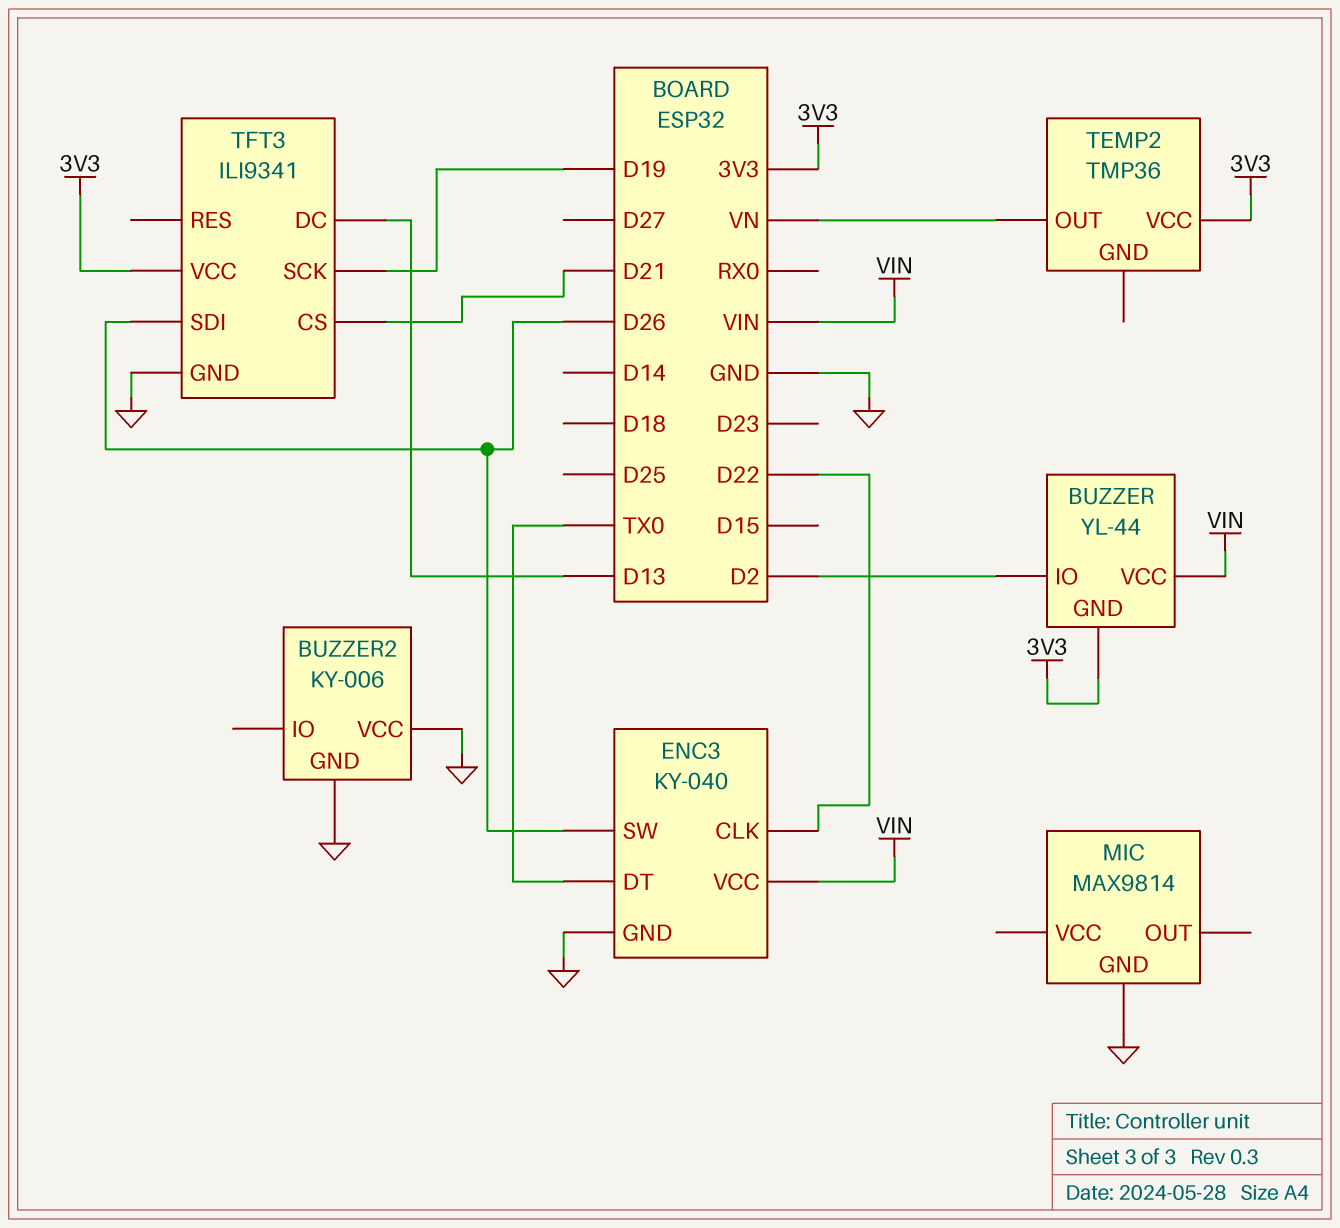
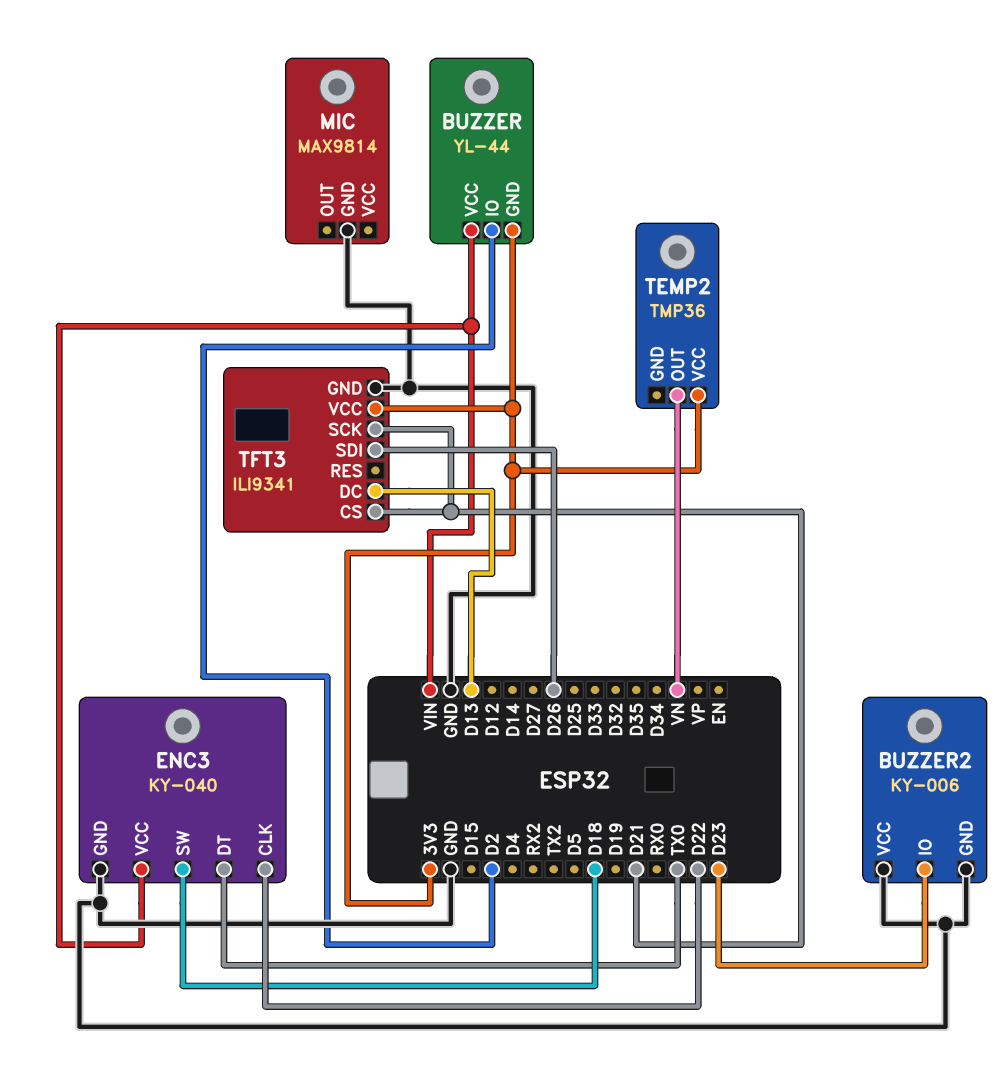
BUZZER2 pin IO: none -> D23
ENC3 pin SW: D26 -> D18
TFT3 pin SCK: D19 -> D21

